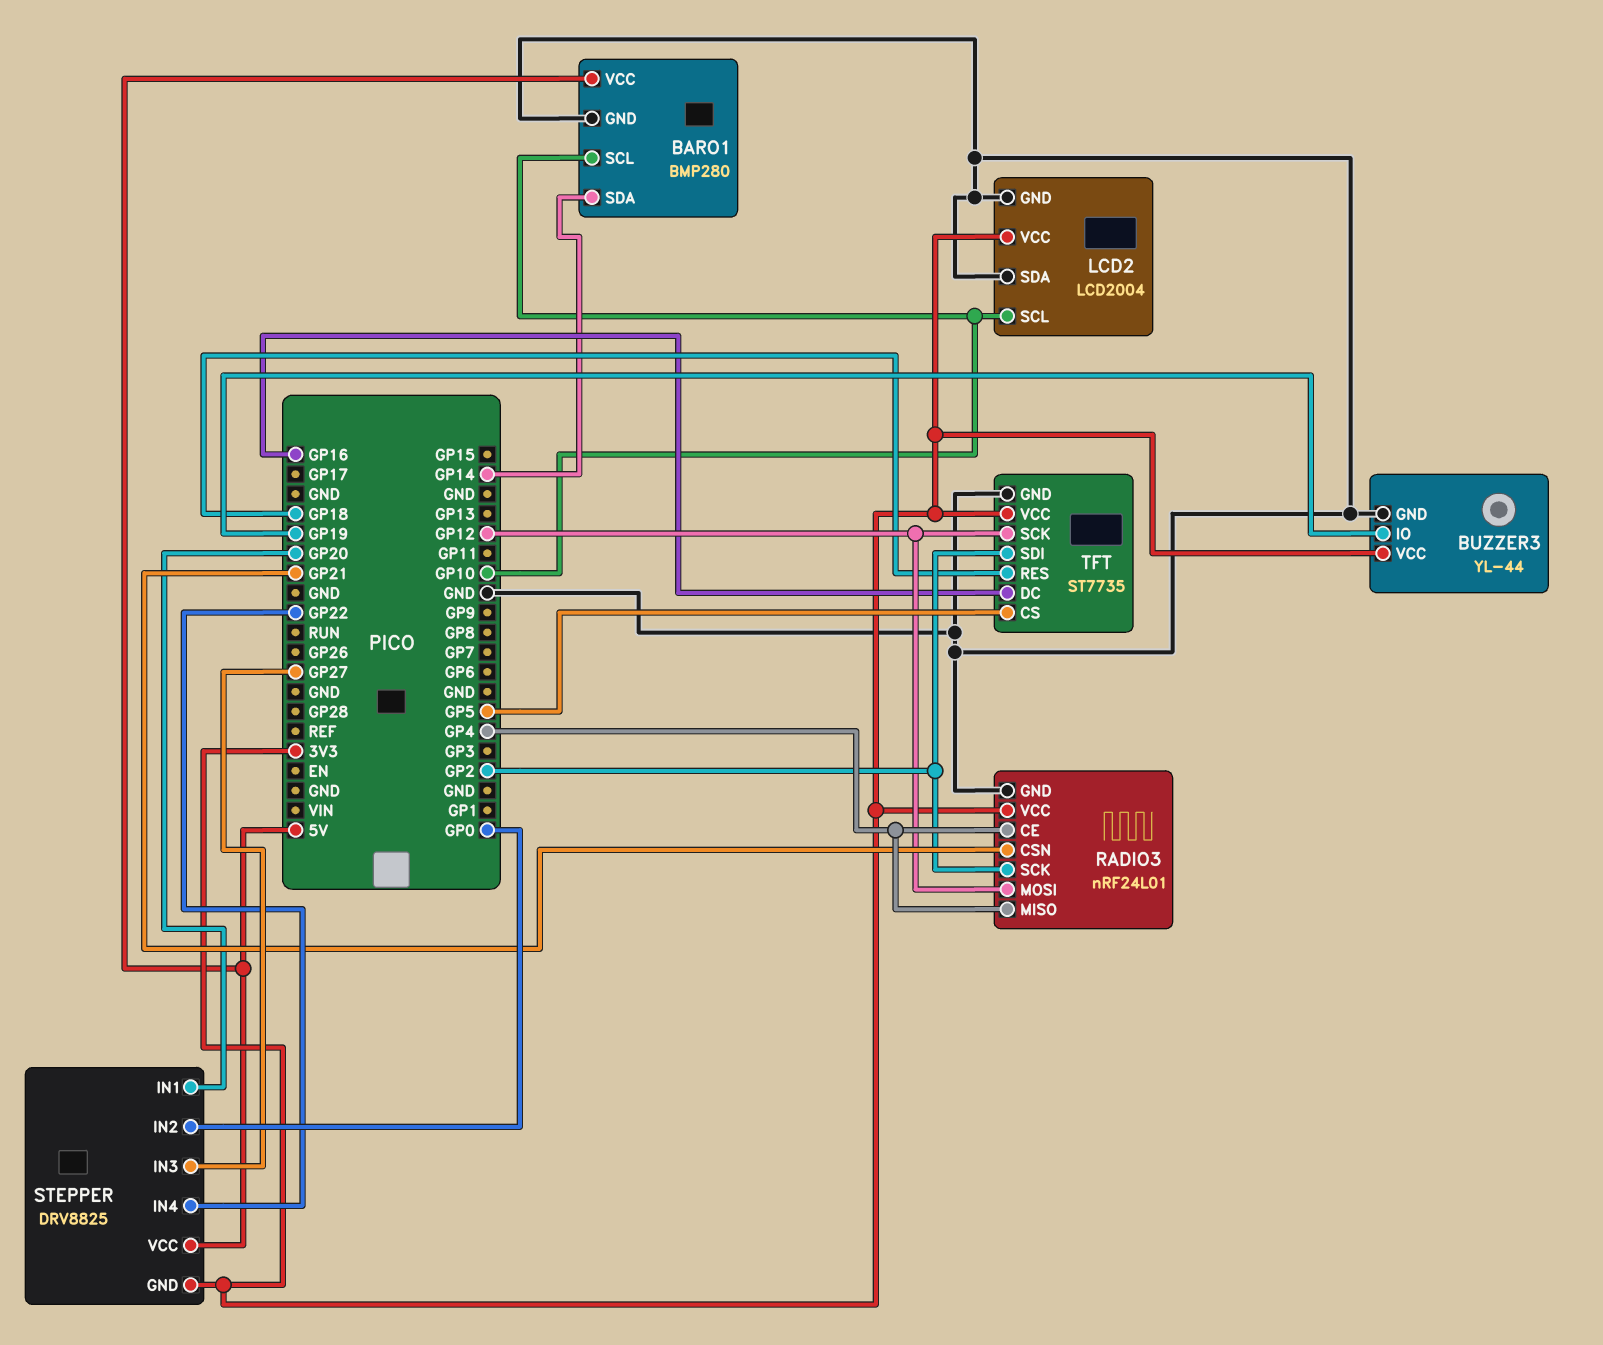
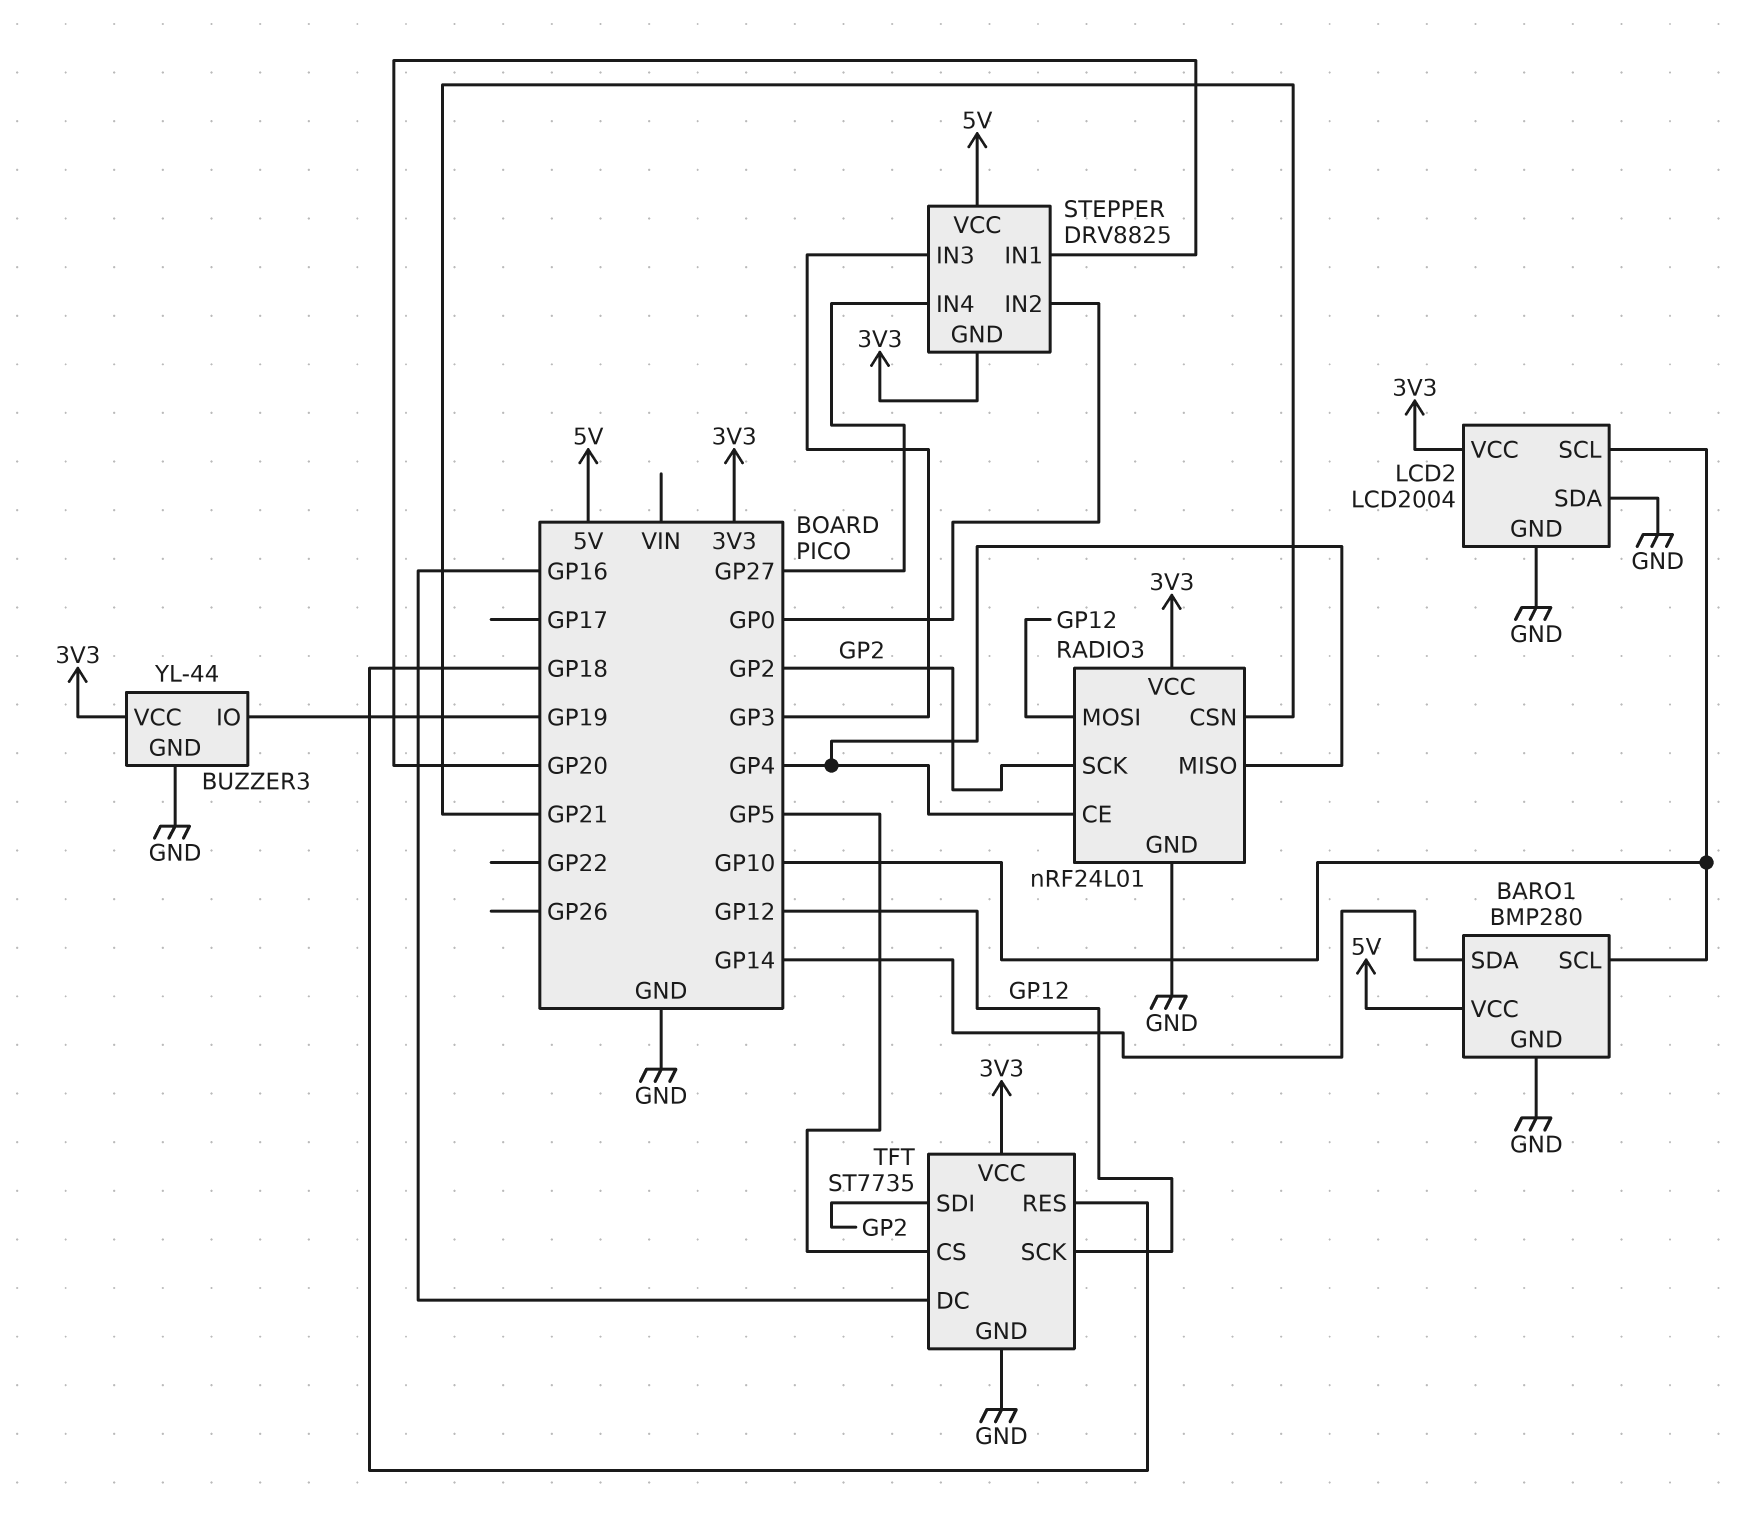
STEPPER pin IN3: GP27 -> GP3
STEPPER pin IN4: GP22 -> GP27

